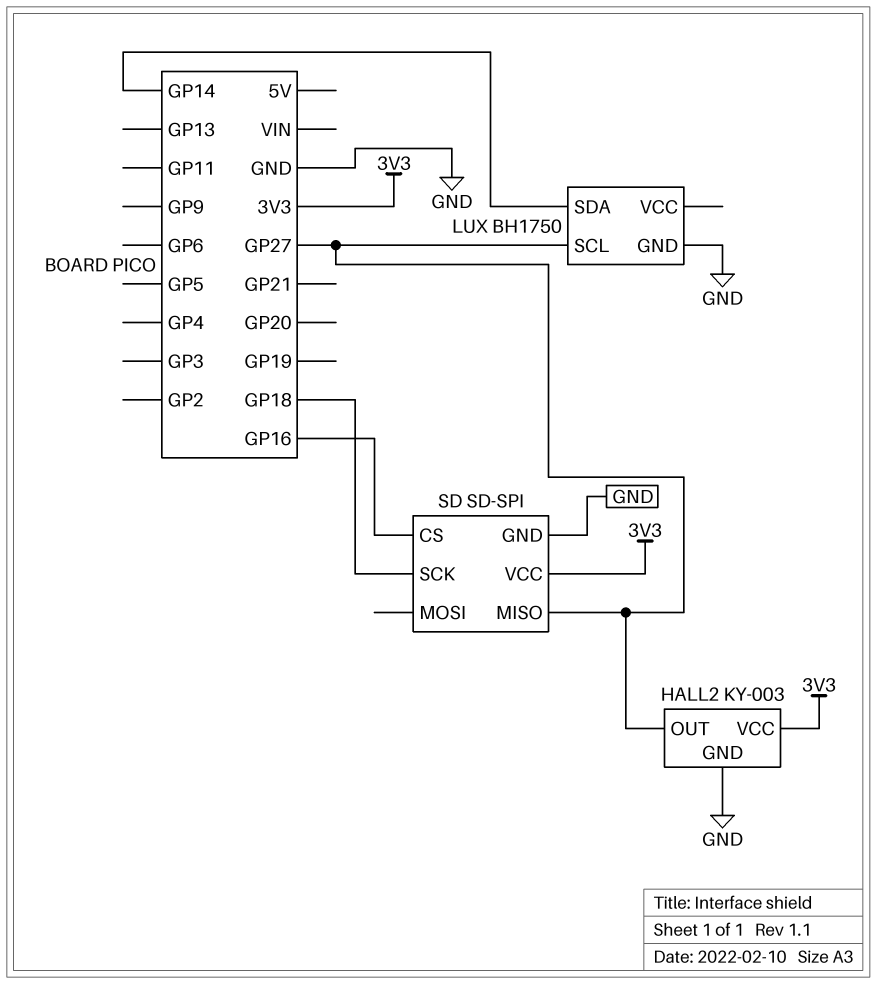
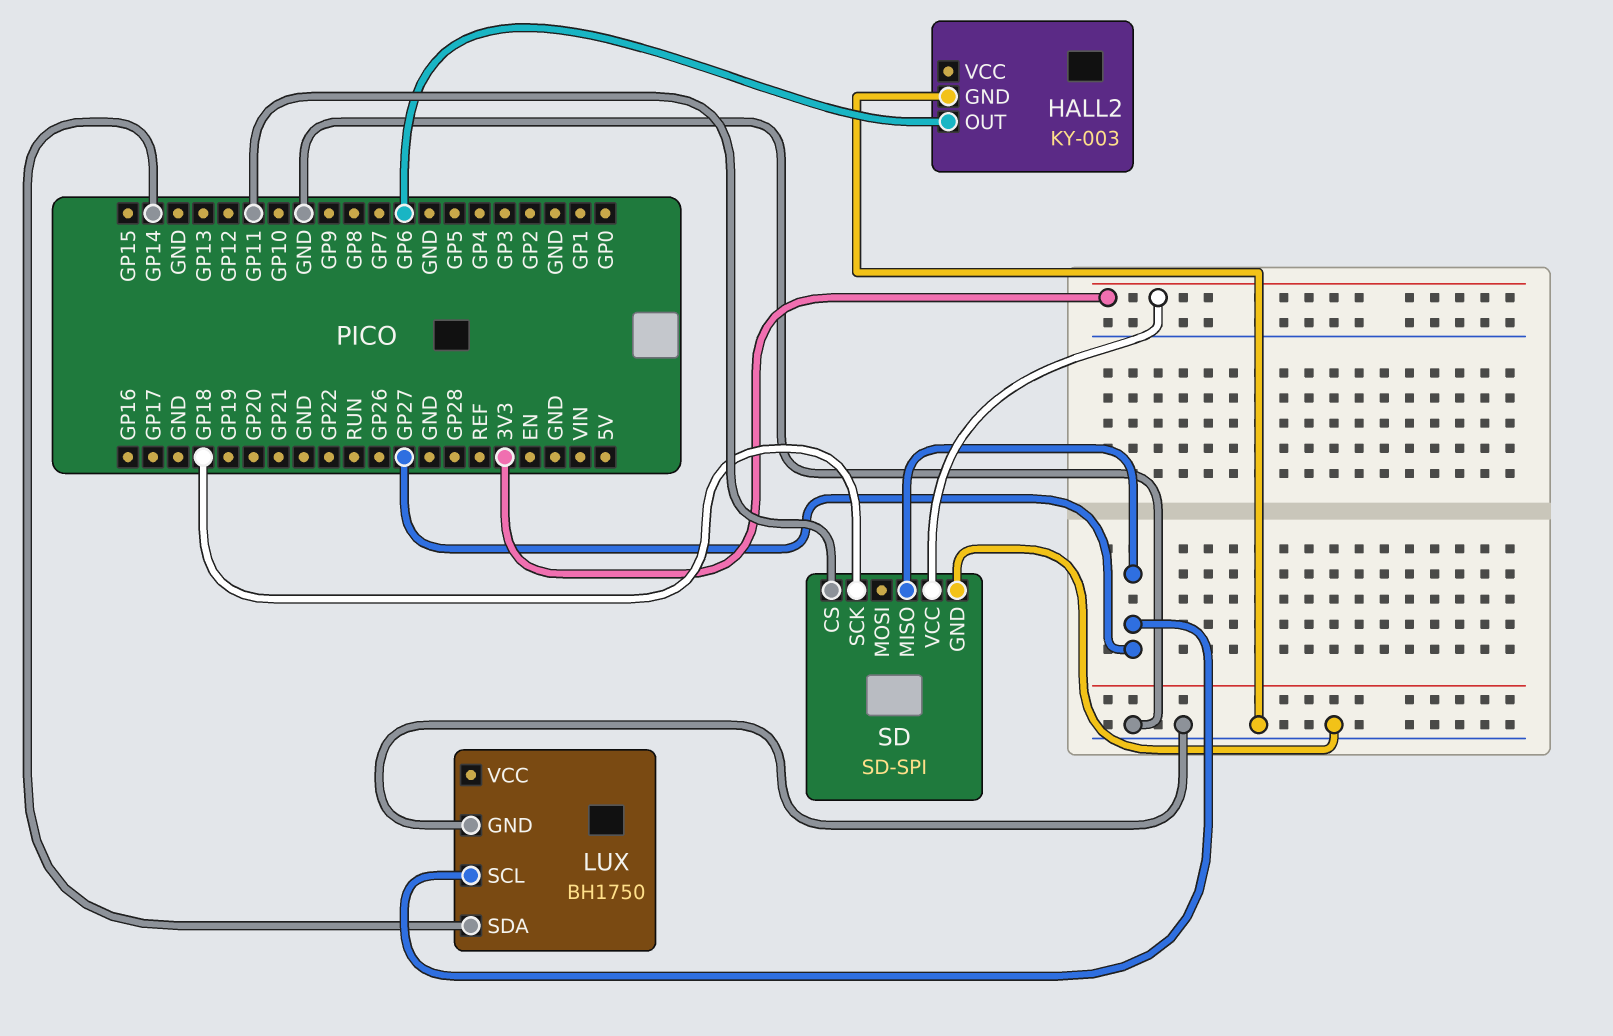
HALL2 pin OUT: GP27 -> GP6
HALL2 pin VCC: 3V3 -> none
SD pin CS: GP16 -> GP11

